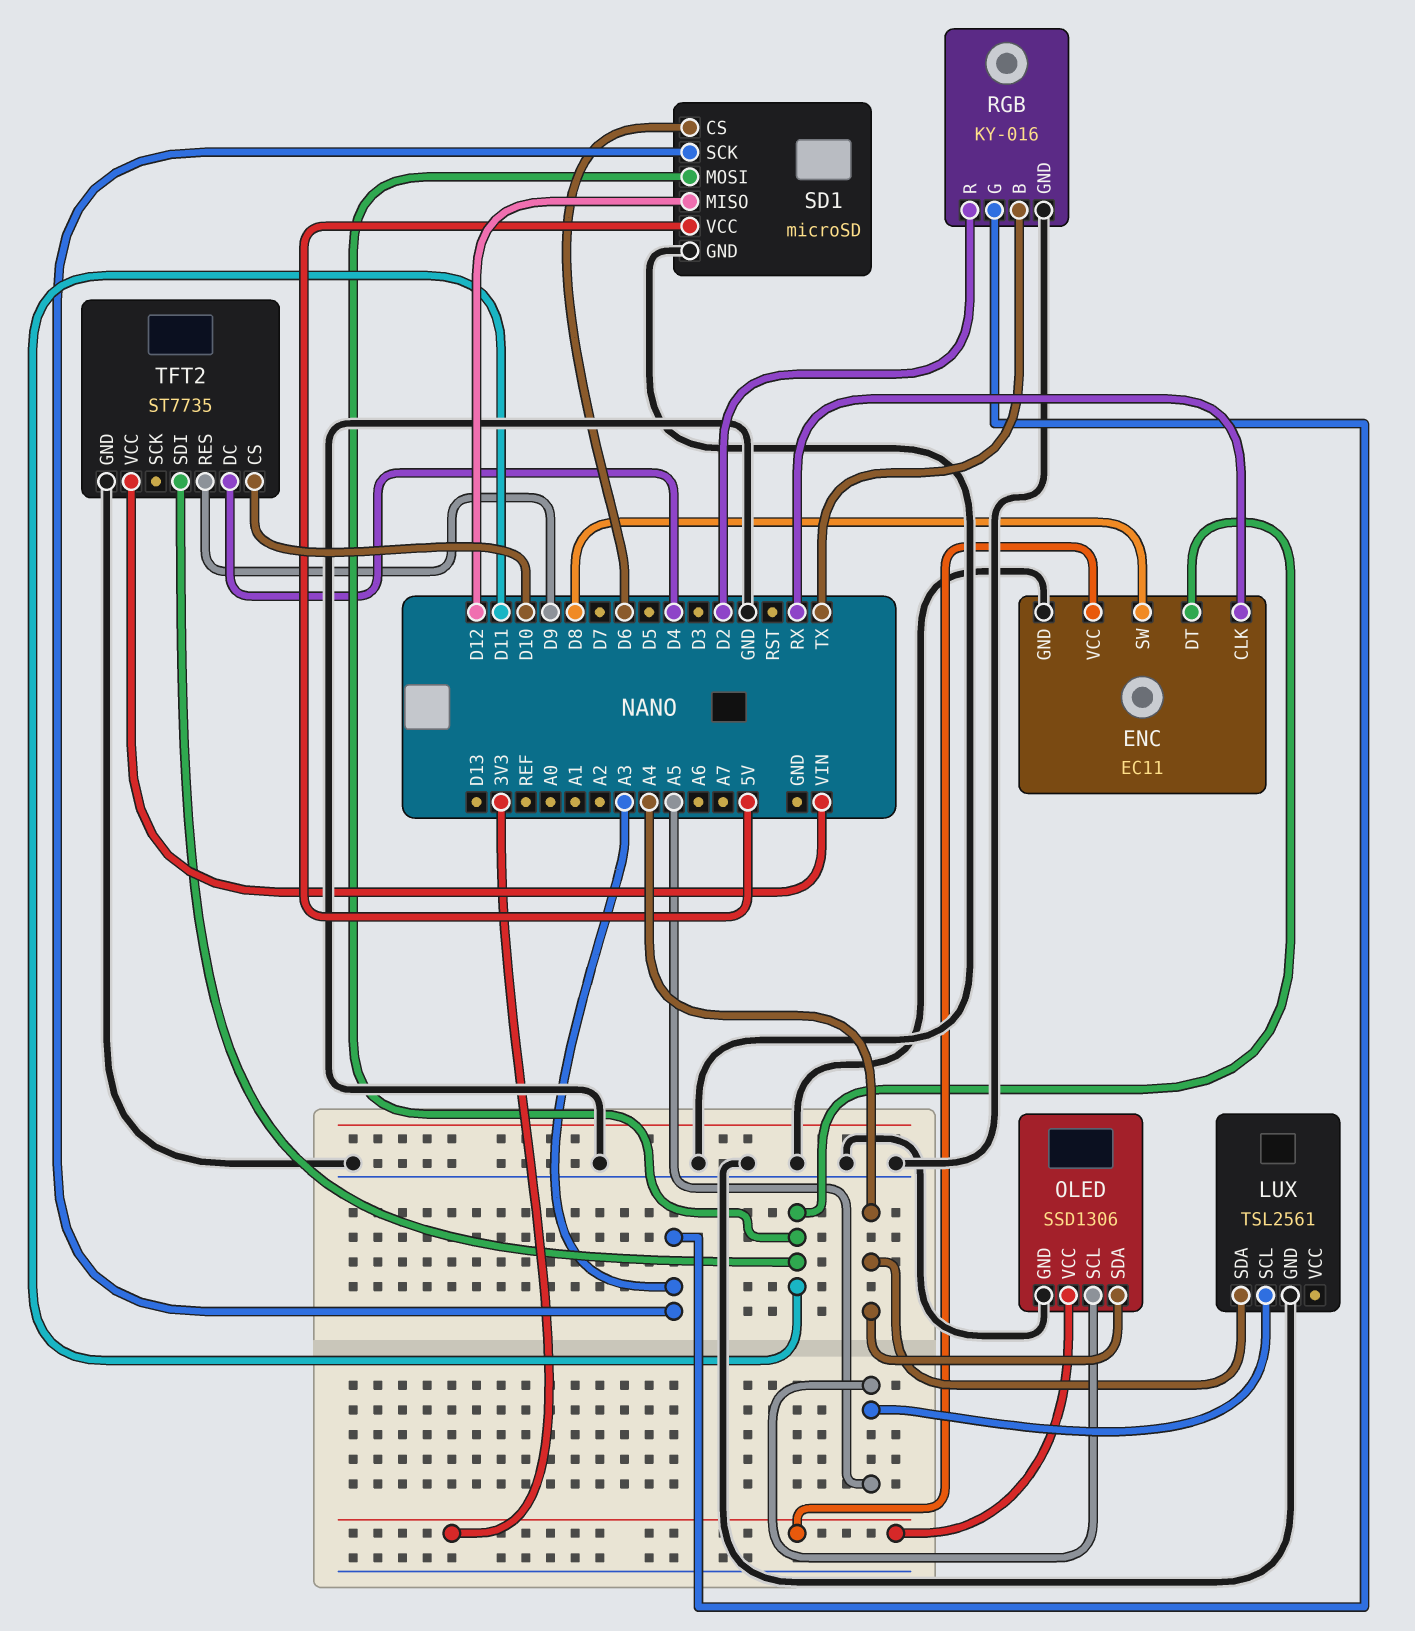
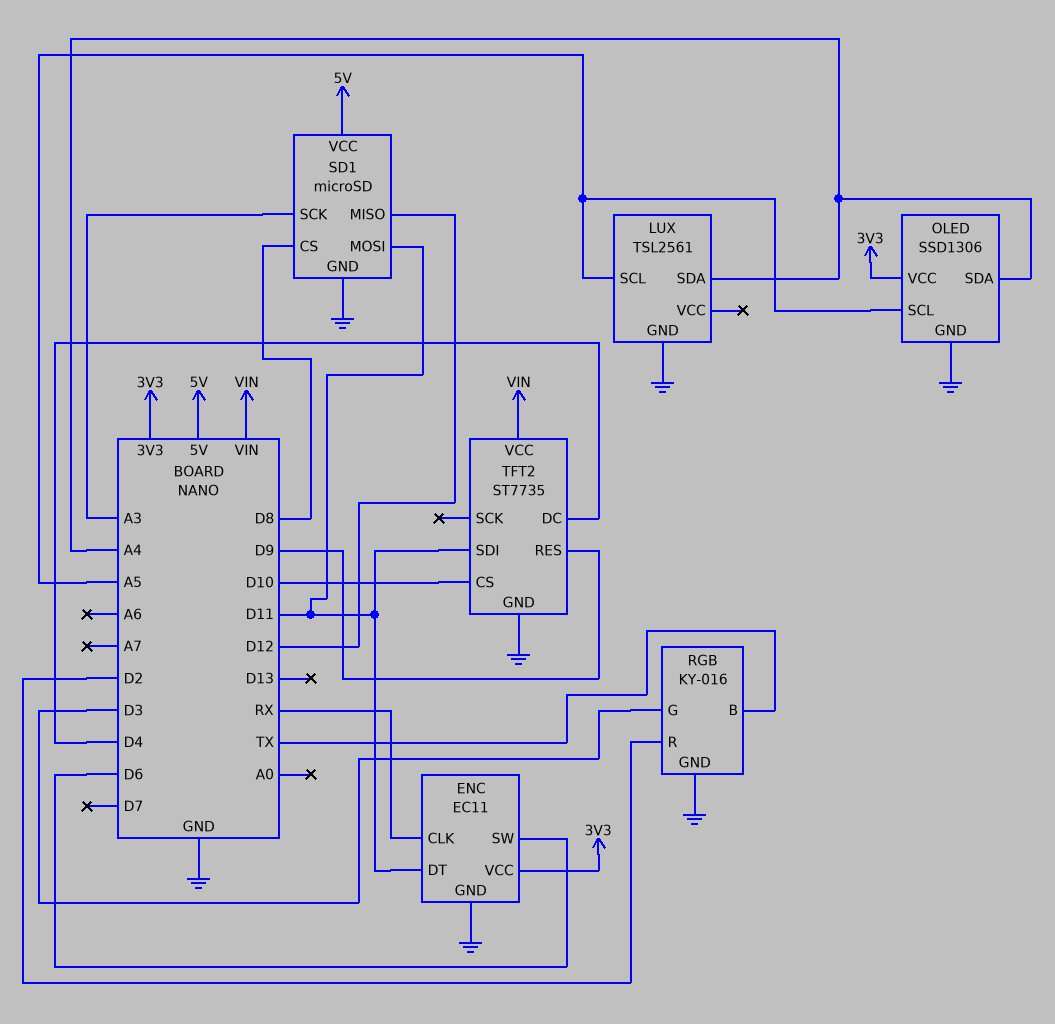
ENC pin SW: D8 -> D6
RGB pin G: A3 -> D3
SD1 pin CS: D6 -> D8

